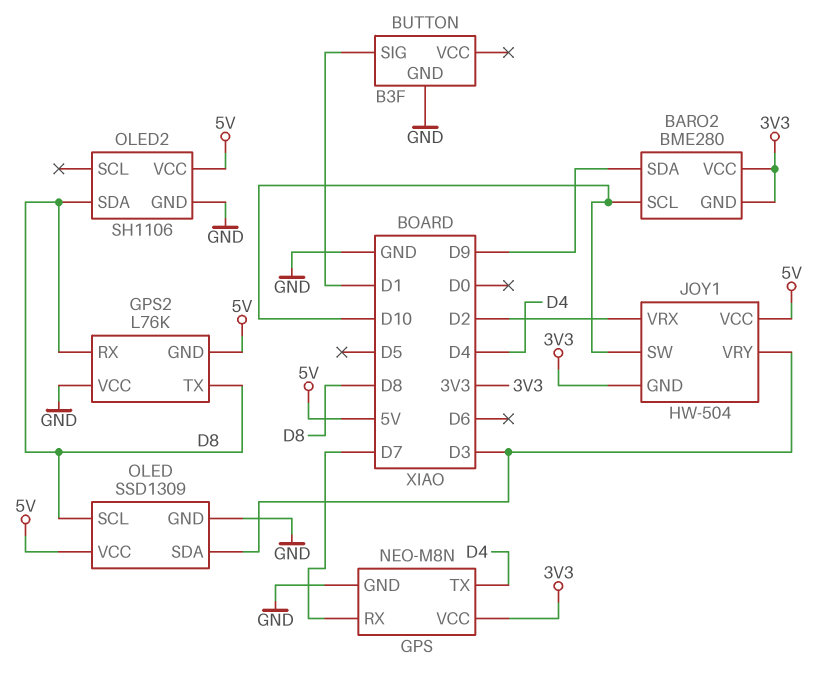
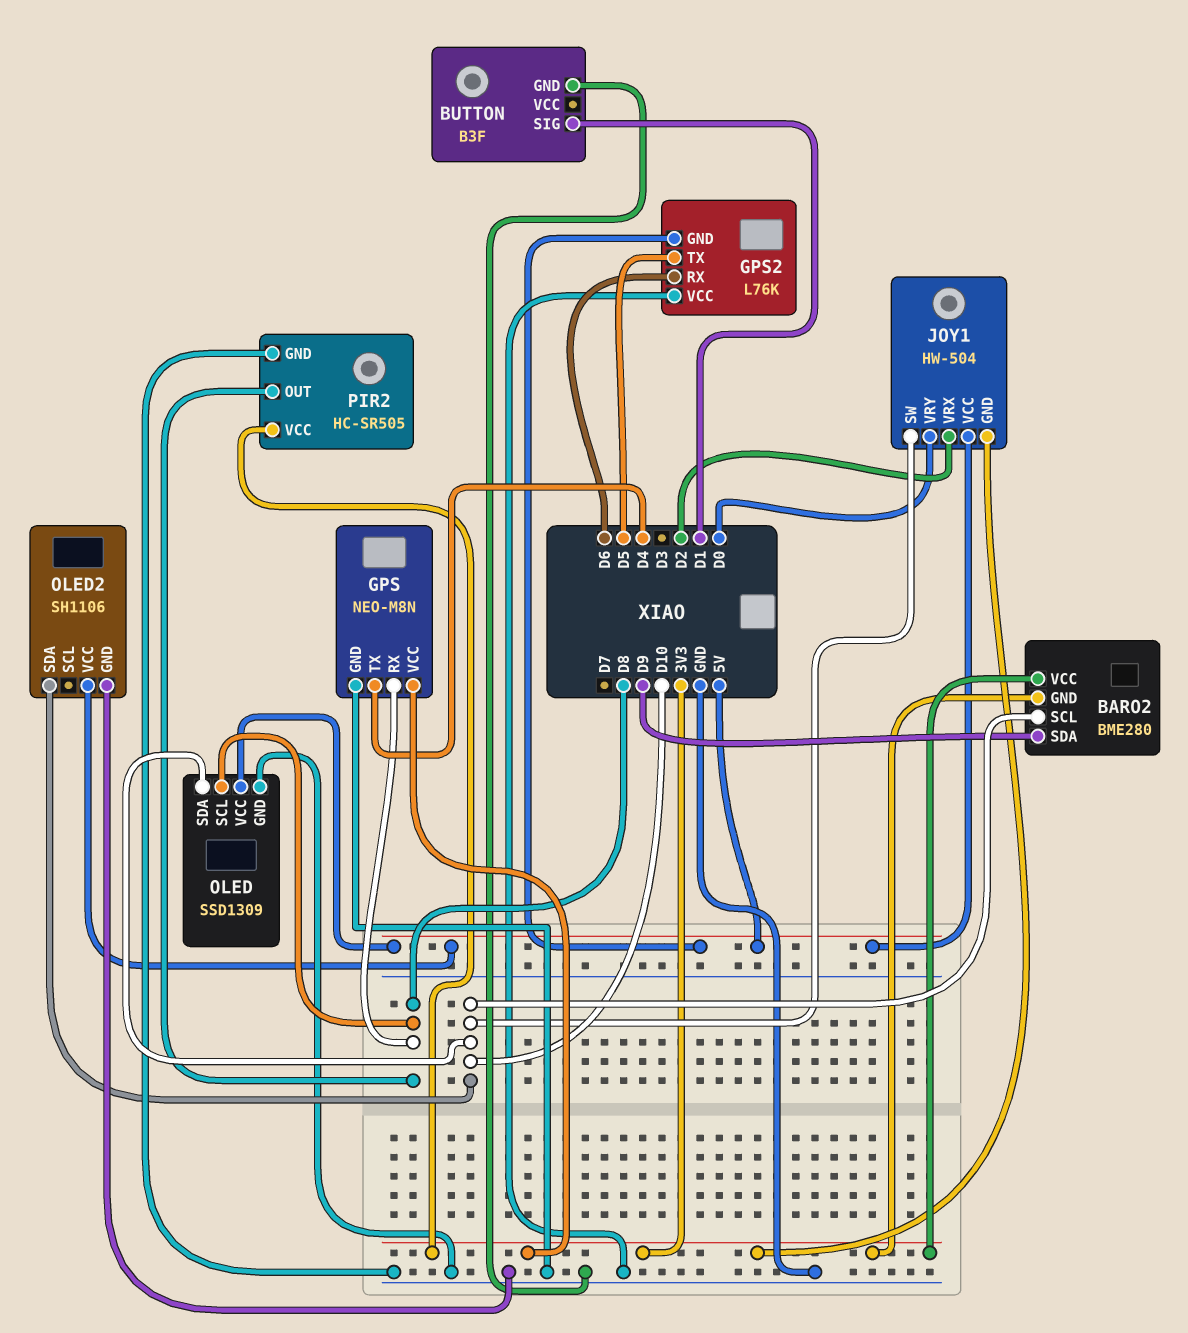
GPS pin RX: D7 -> D8
GPS2 pin RX: D8 -> D6
GPS2 pin TX: D8 -> D5
JOY1 pin VRY: D3 -> D0
OLED pin SDA: D3 -> D10
OLED2 pin SDA: D8 -> D10
PIR2: none -> HC-SR505
PIR2 pin GND: none -> GND
PIR2 pin OUT: none -> D8
PIR2 pin VCC: none -> 3V3

